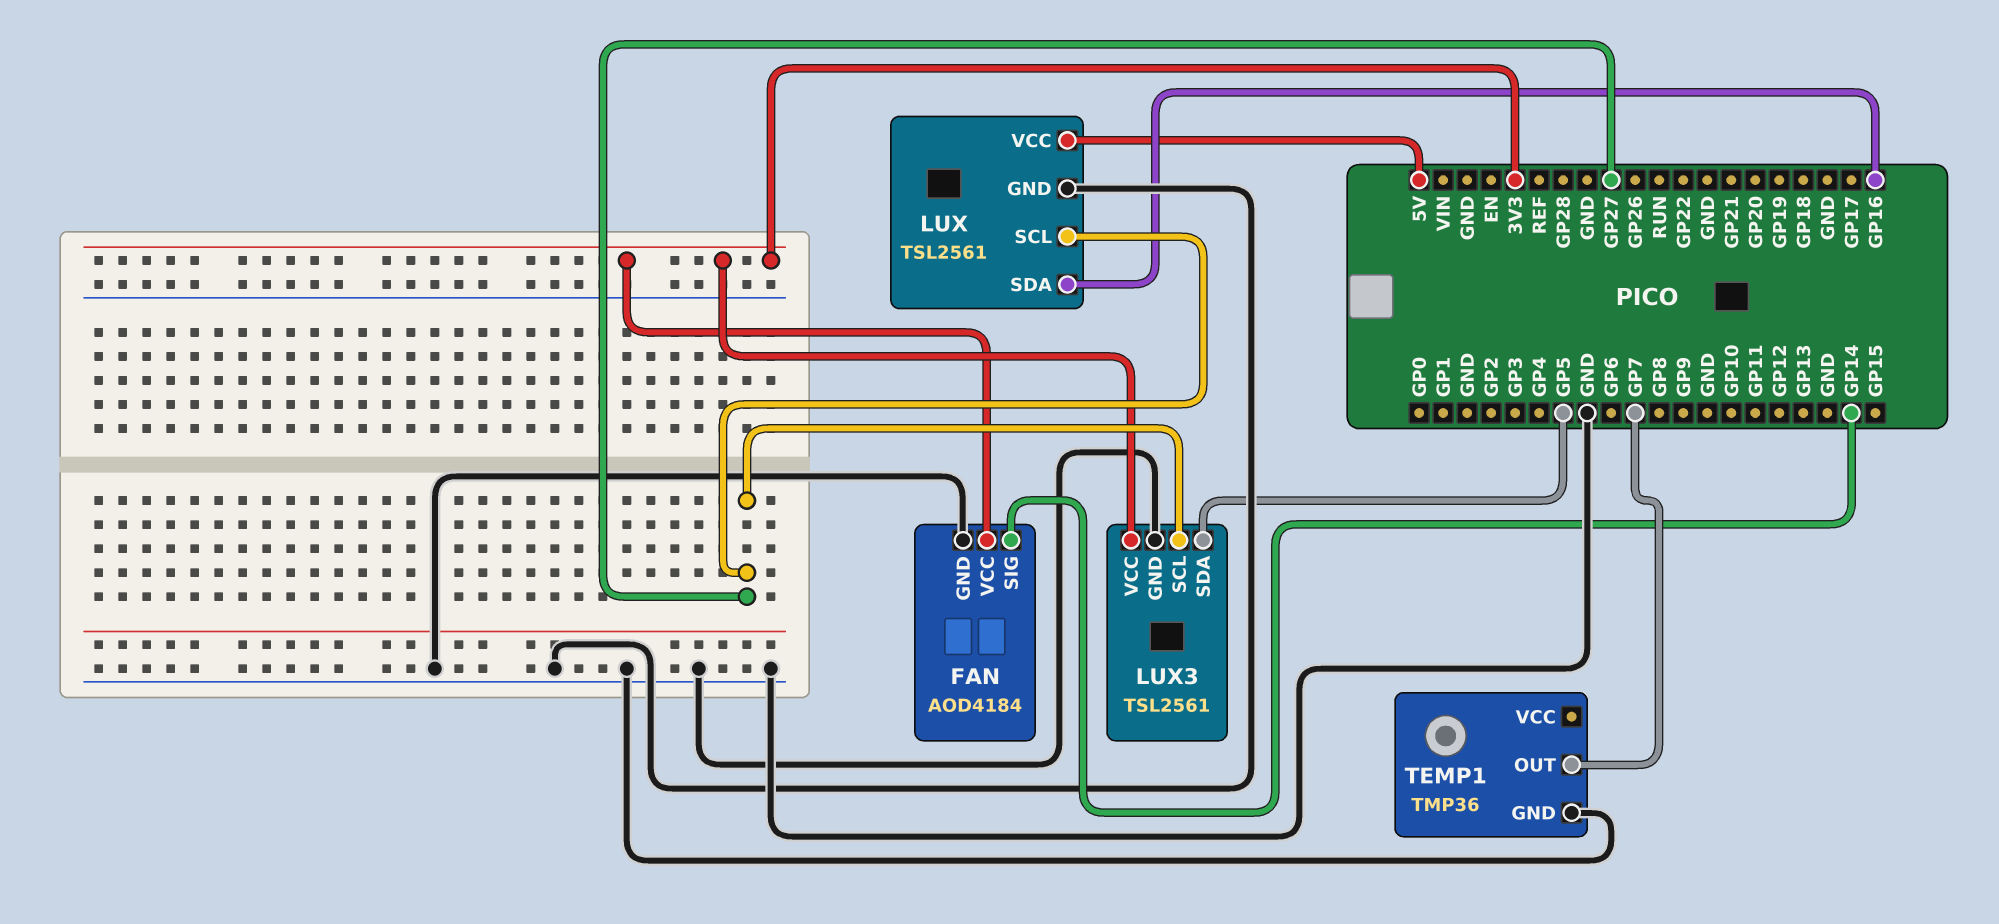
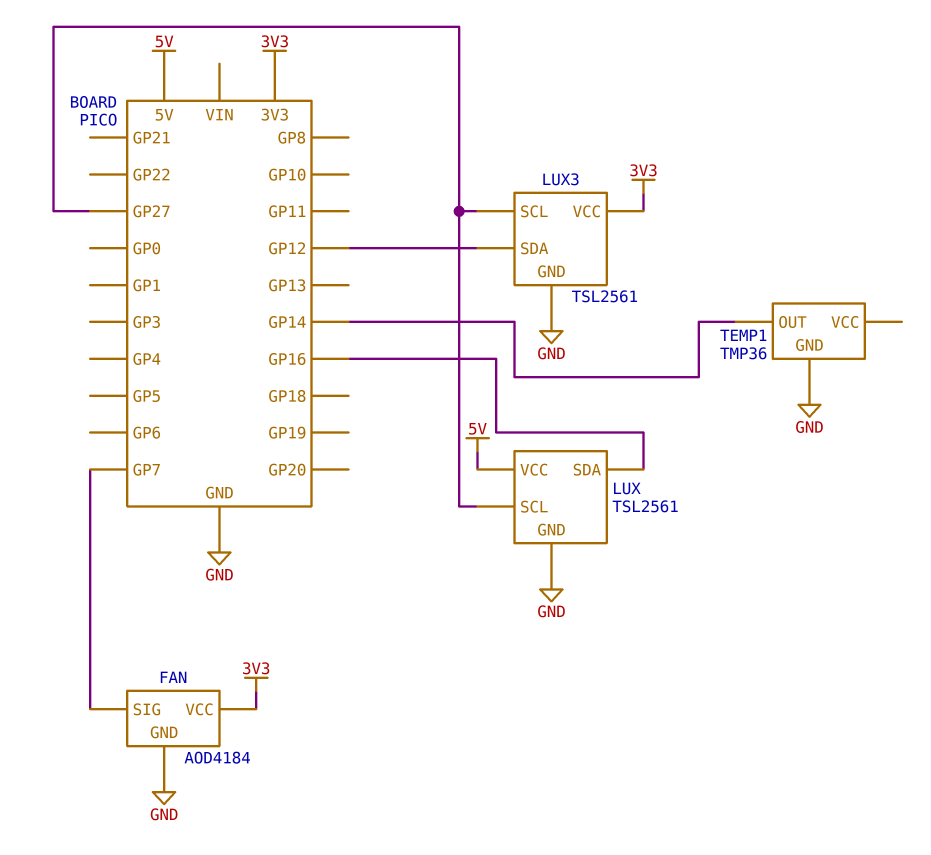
FAN pin SIG: GP14 -> GP7
LUX3 pin SDA: GP5 -> GP12
TEMP1 pin OUT: GP7 -> GP14

